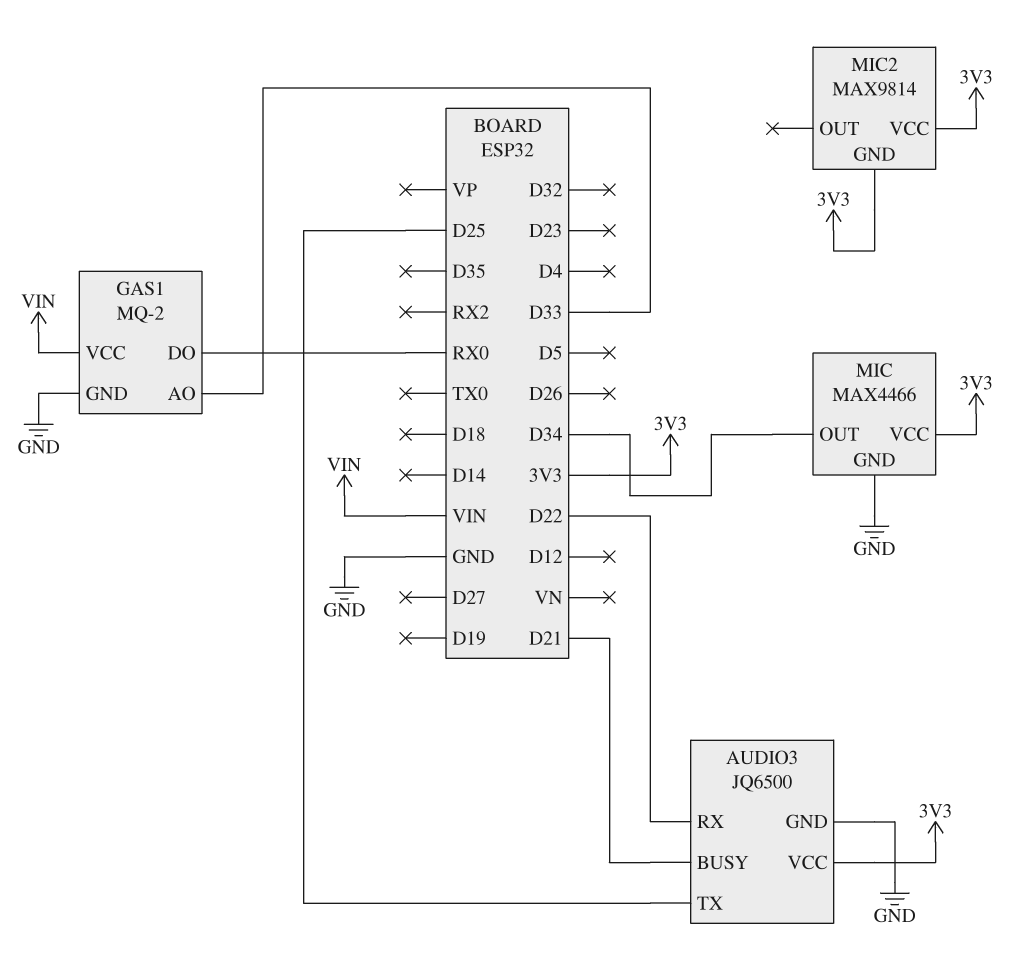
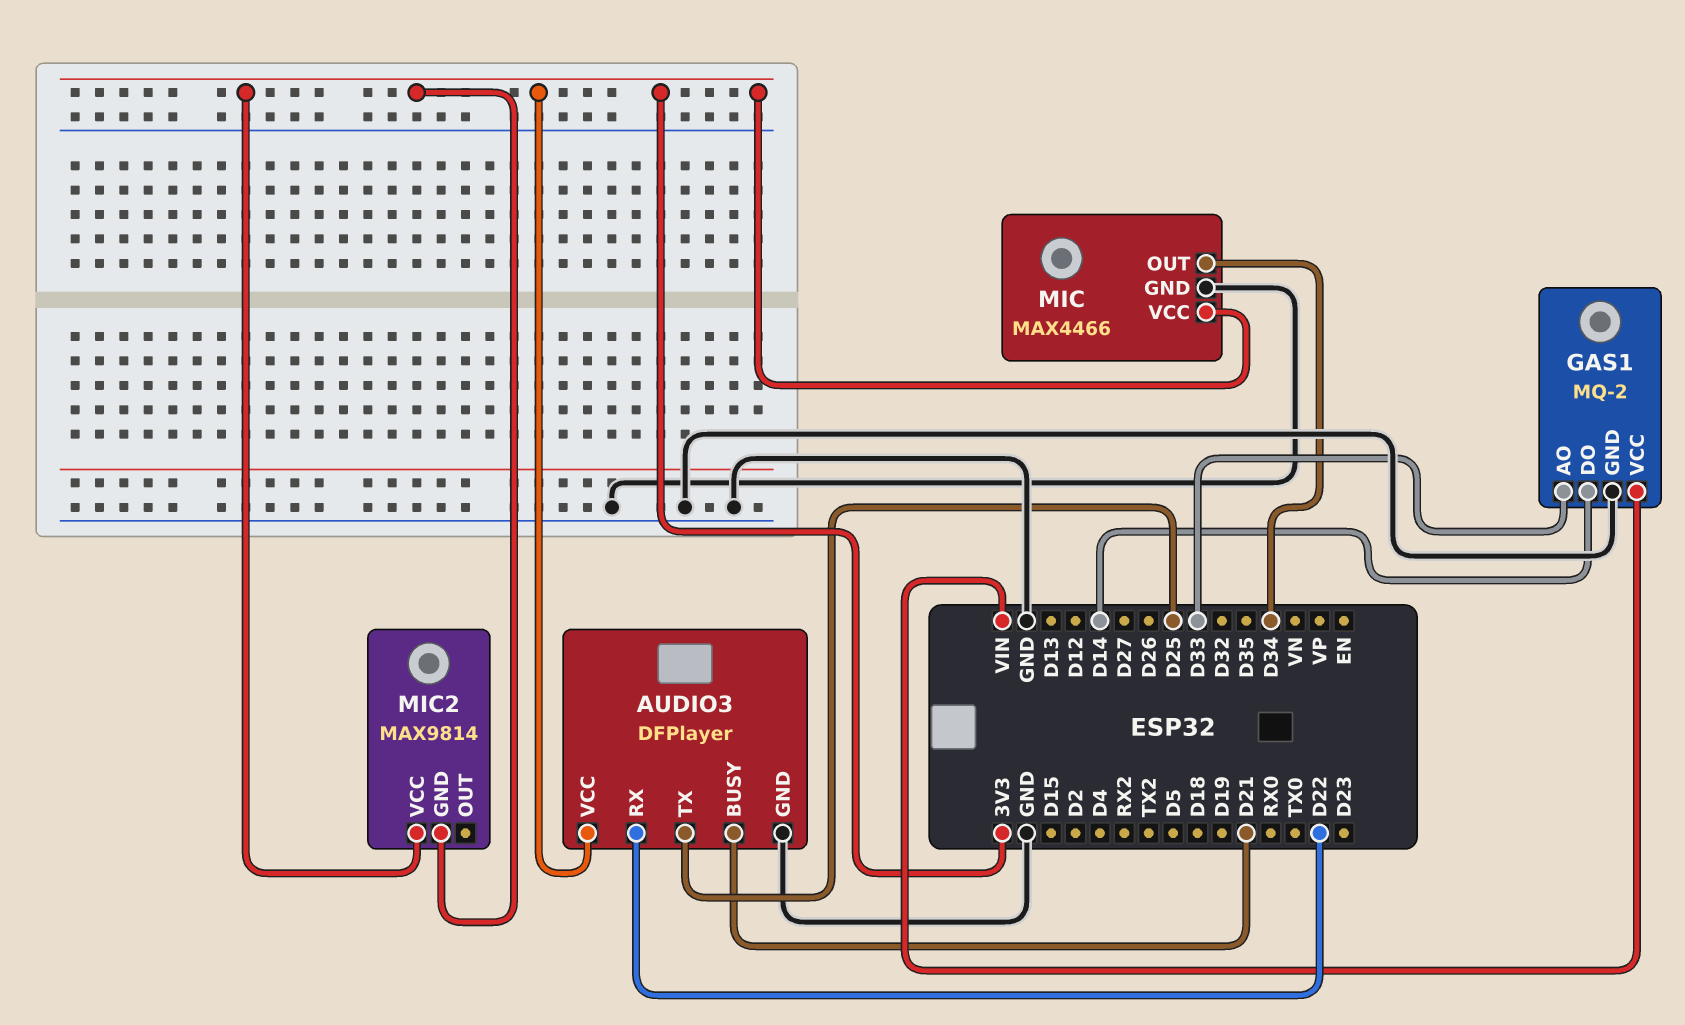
AUDIO3: JQ6500 -> DFPlayer
GAS1 pin DO: RX0 -> D14

